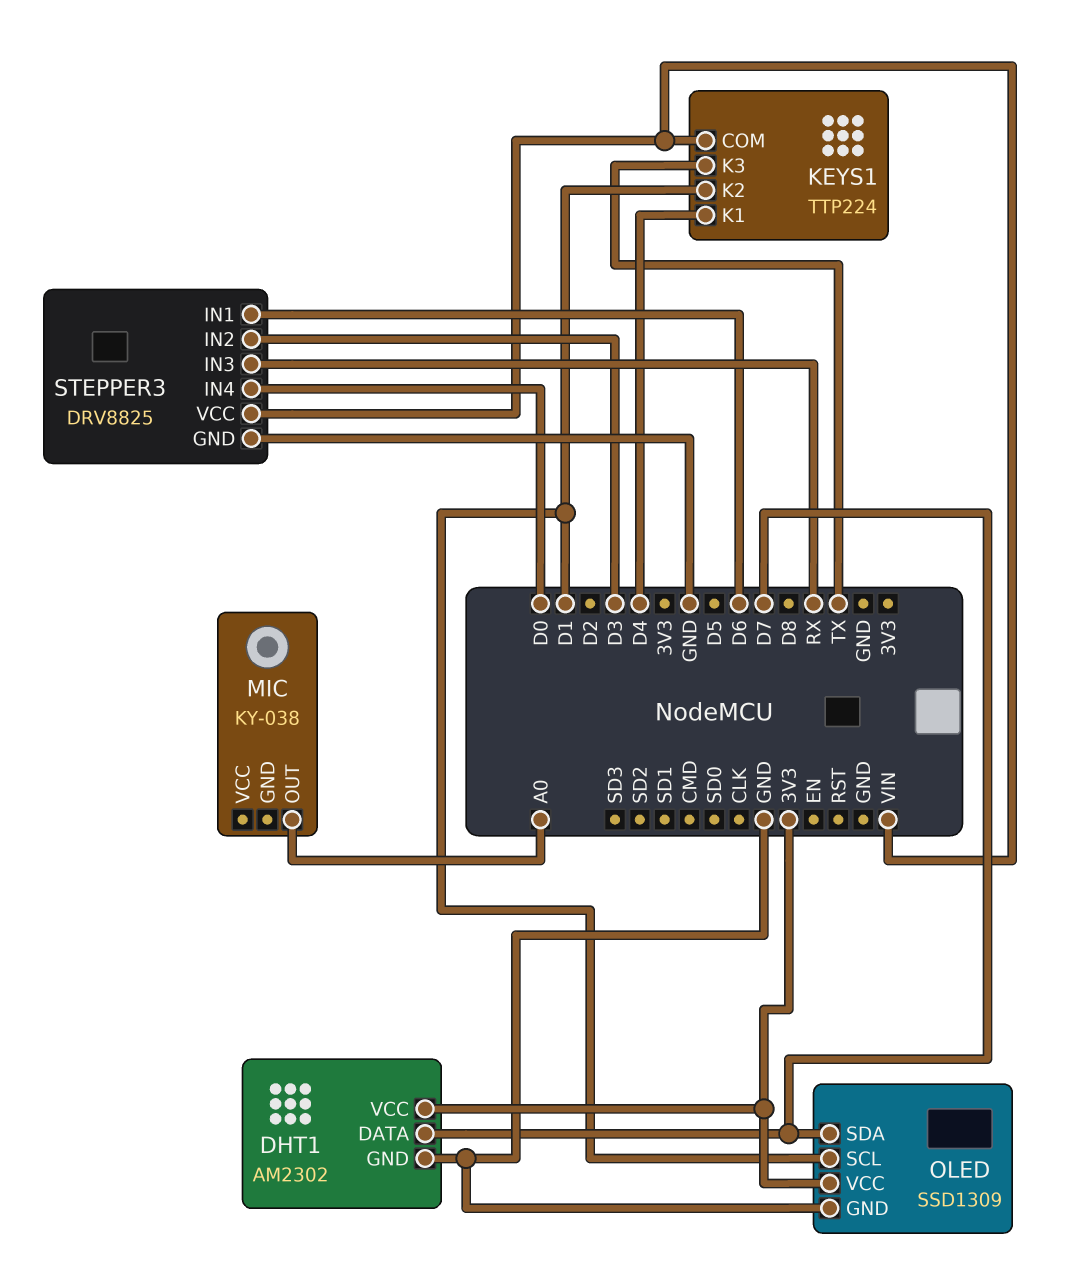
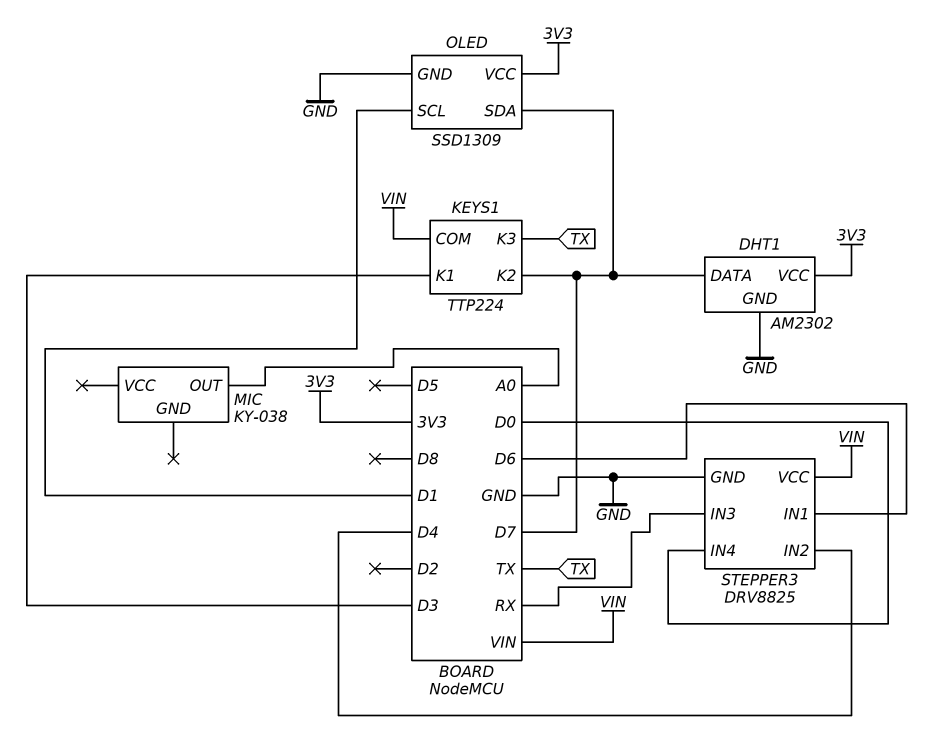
KEYS1 pin K1: D4 -> D3
KEYS1 pin K2: D1 -> D7
STEPPER3 pin IN2: D3 -> D4

